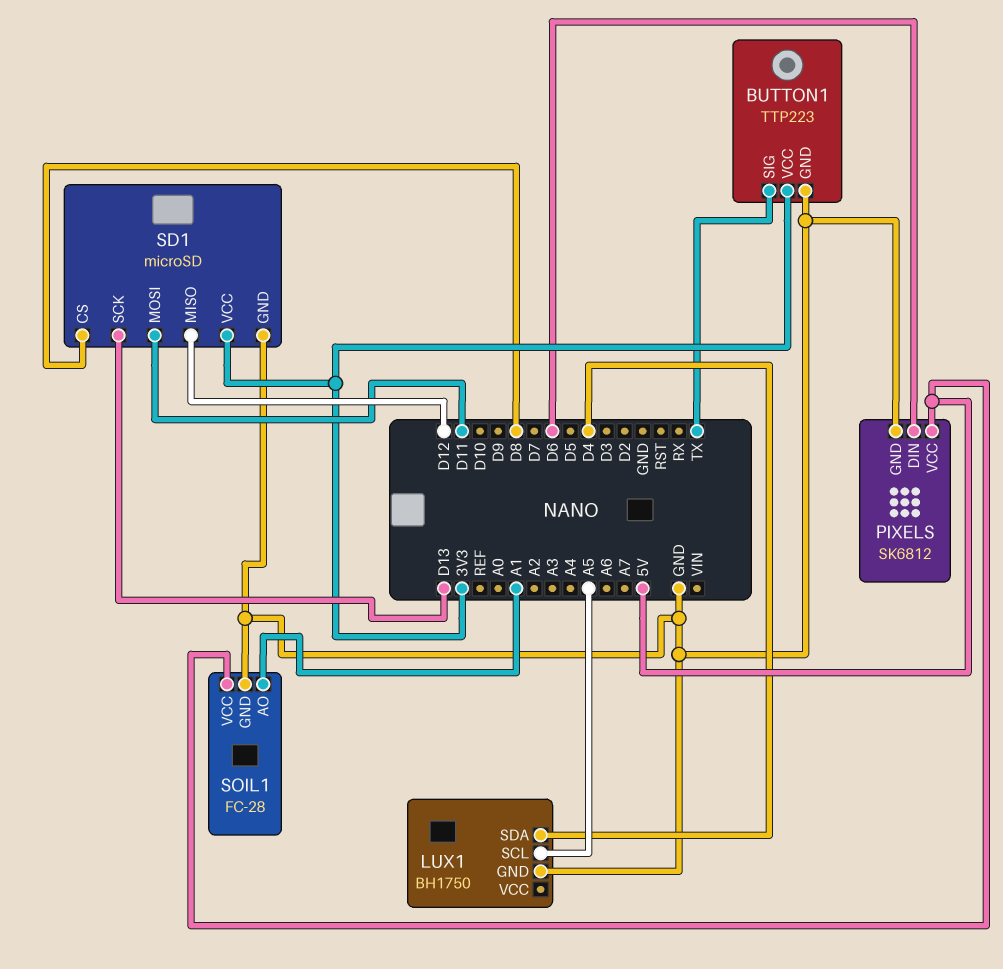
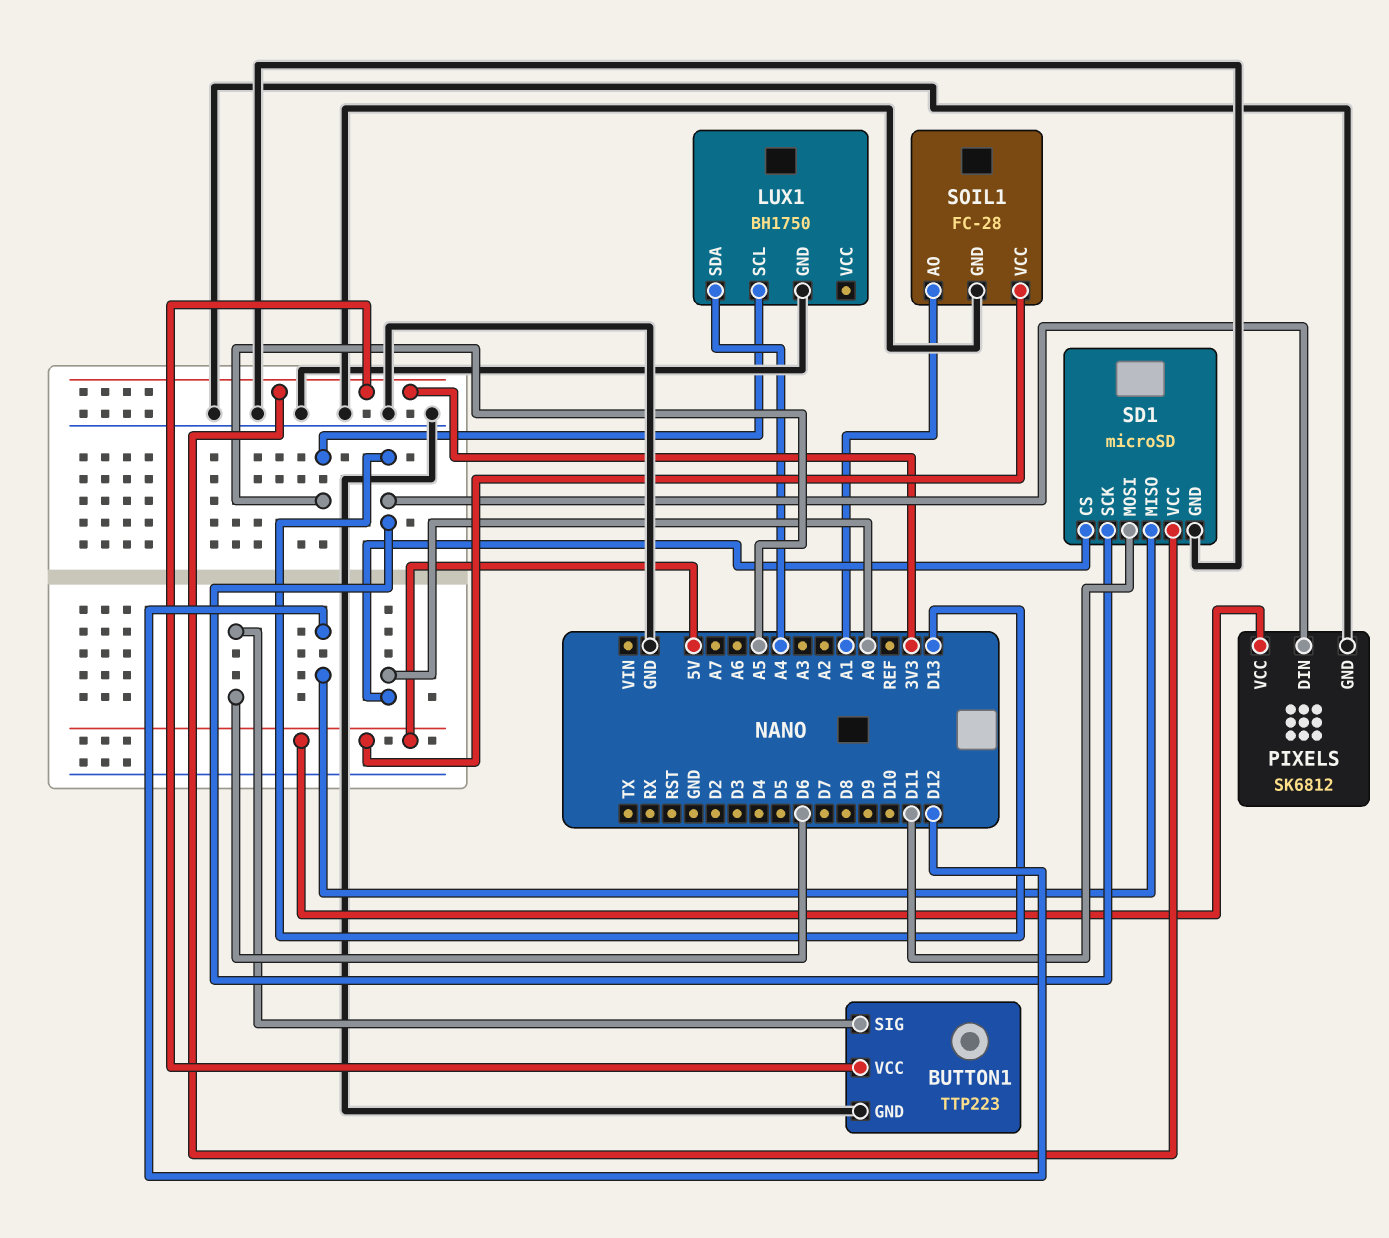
BUTTON1 pin SIG: TX -> D6
LUX1 pin SDA: D4 -> A4
PIXELS pin DIN: D6 -> D13
SD1 pin CS: D8 -> A0

